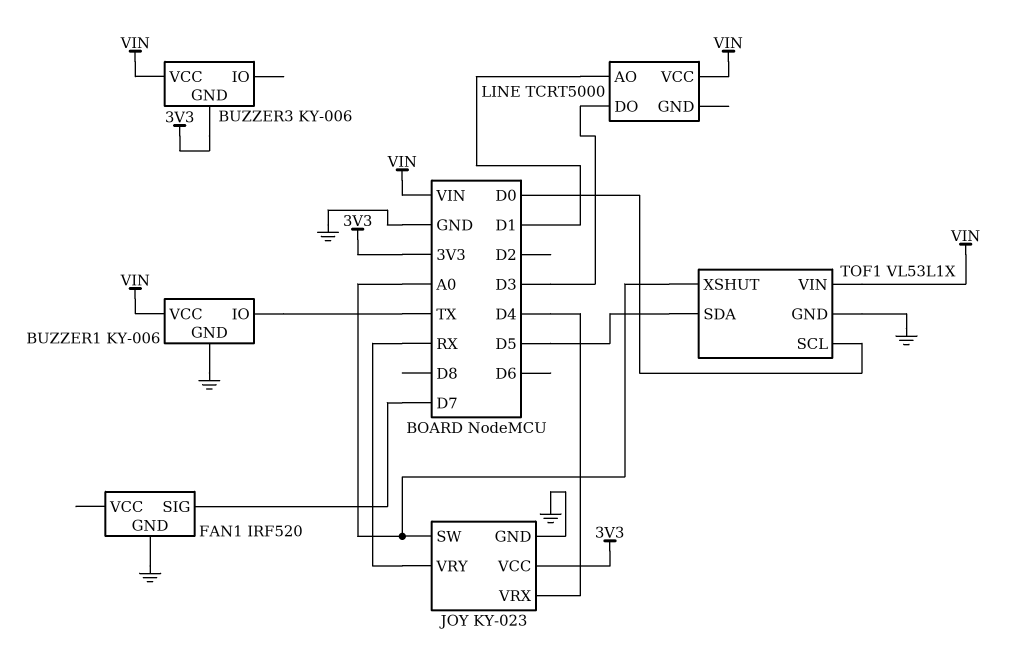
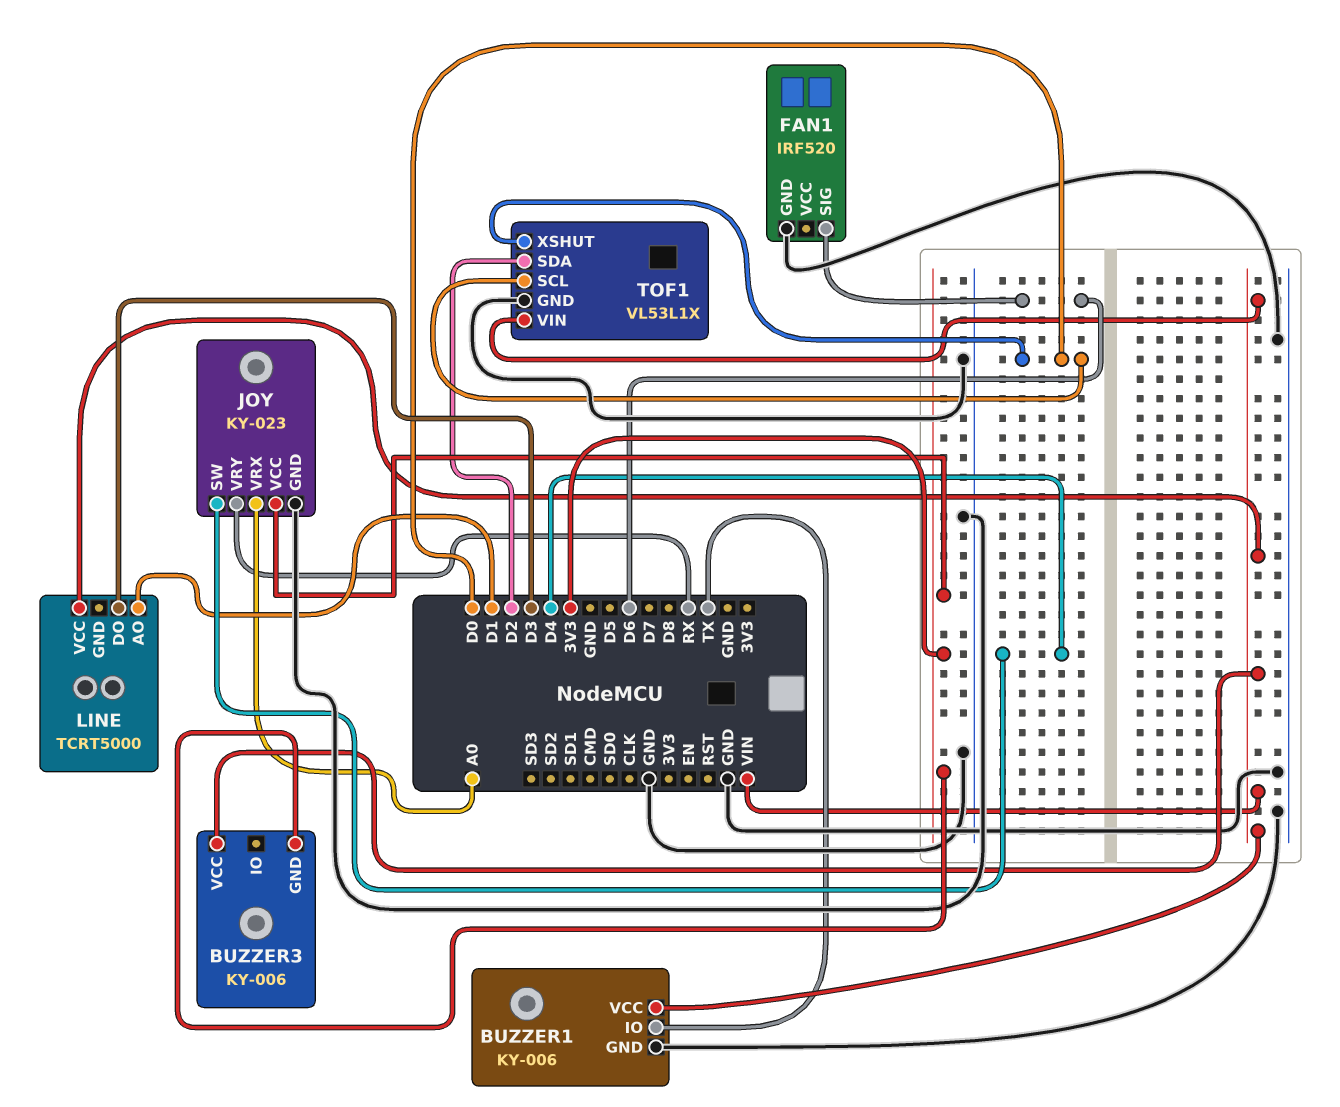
FAN1 pin SIG: D7 -> D6
JOY pin SW: A0 -> D4
JOY pin VRX: D4 -> A0
TOF1 pin SDA: D5 -> D2
TOF1 pin XSHUT: A0 -> D0

